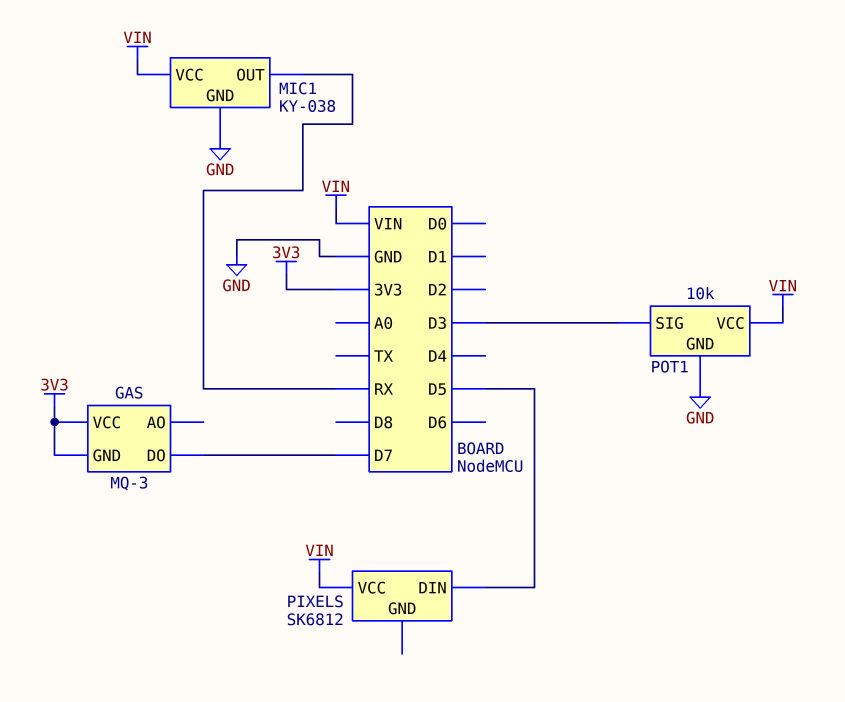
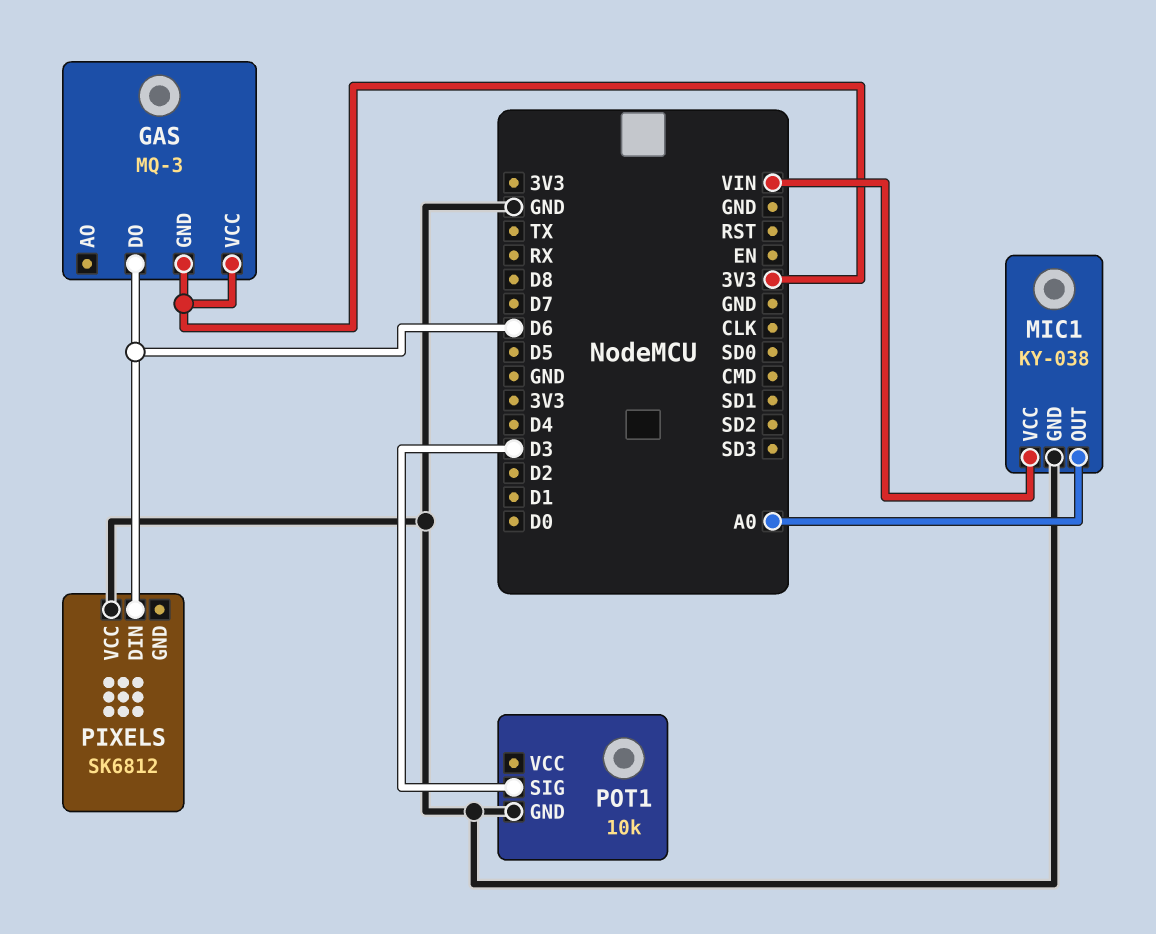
GAS pin DO: D7 -> D6
MIC1 pin OUT: RX -> A0
PIXELS pin DIN: D5 -> D6
PIXELS pin VCC: VIN -> GND
POT1 pin VCC: VIN -> none

